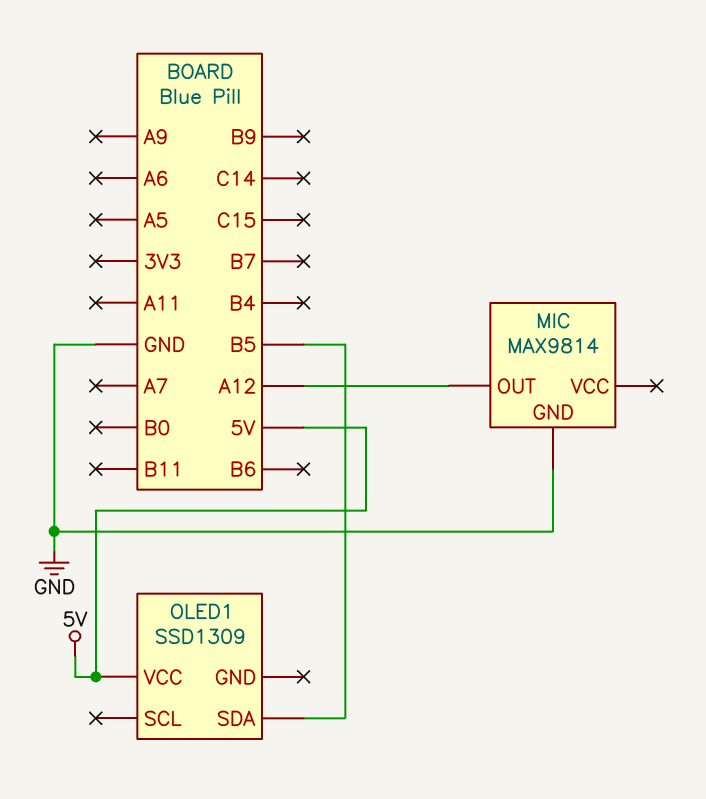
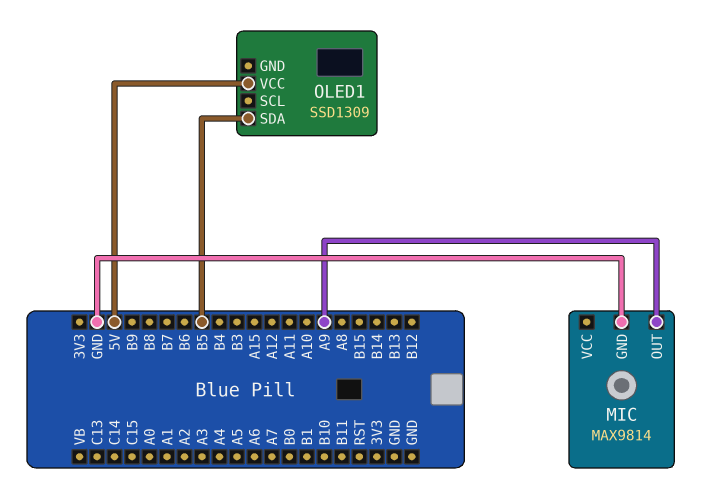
MIC pin OUT: A12 -> A9

